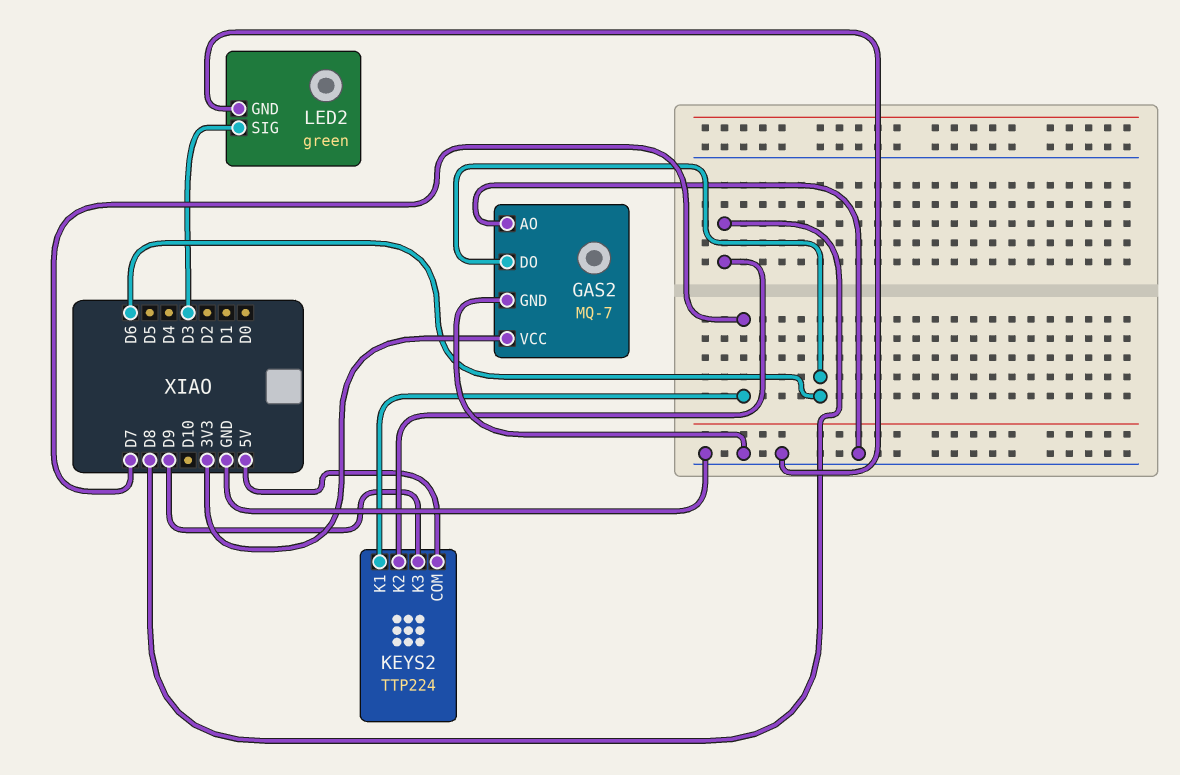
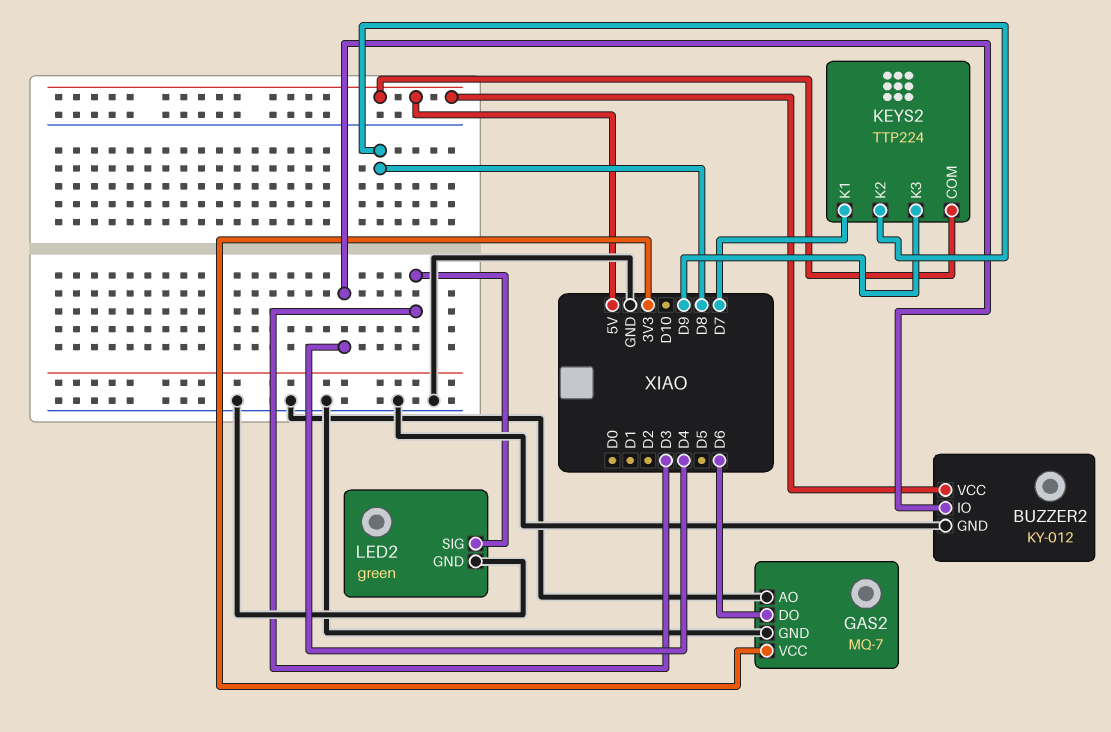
BUZZER2: none -> KY-012
BUZZER2 pin GND: none -> GND
BUZZER2 pin IO: none -> D4
BUZZER2 pin VCC: none -> 5V

